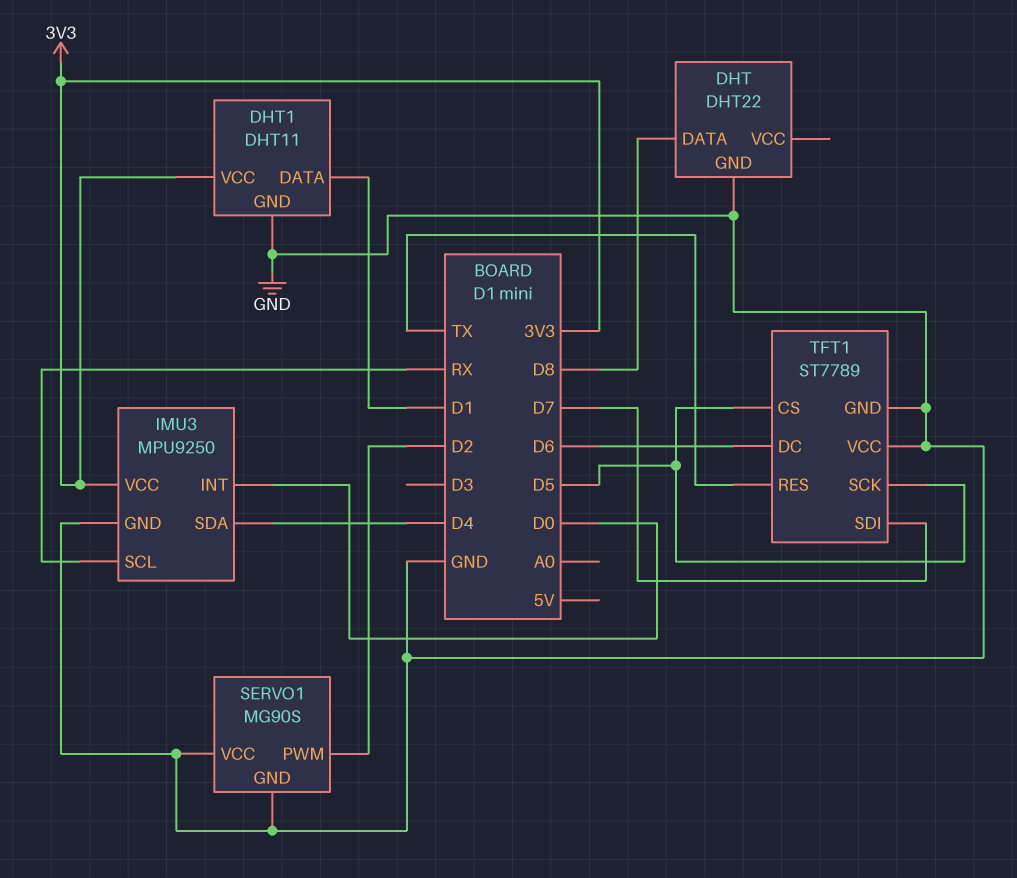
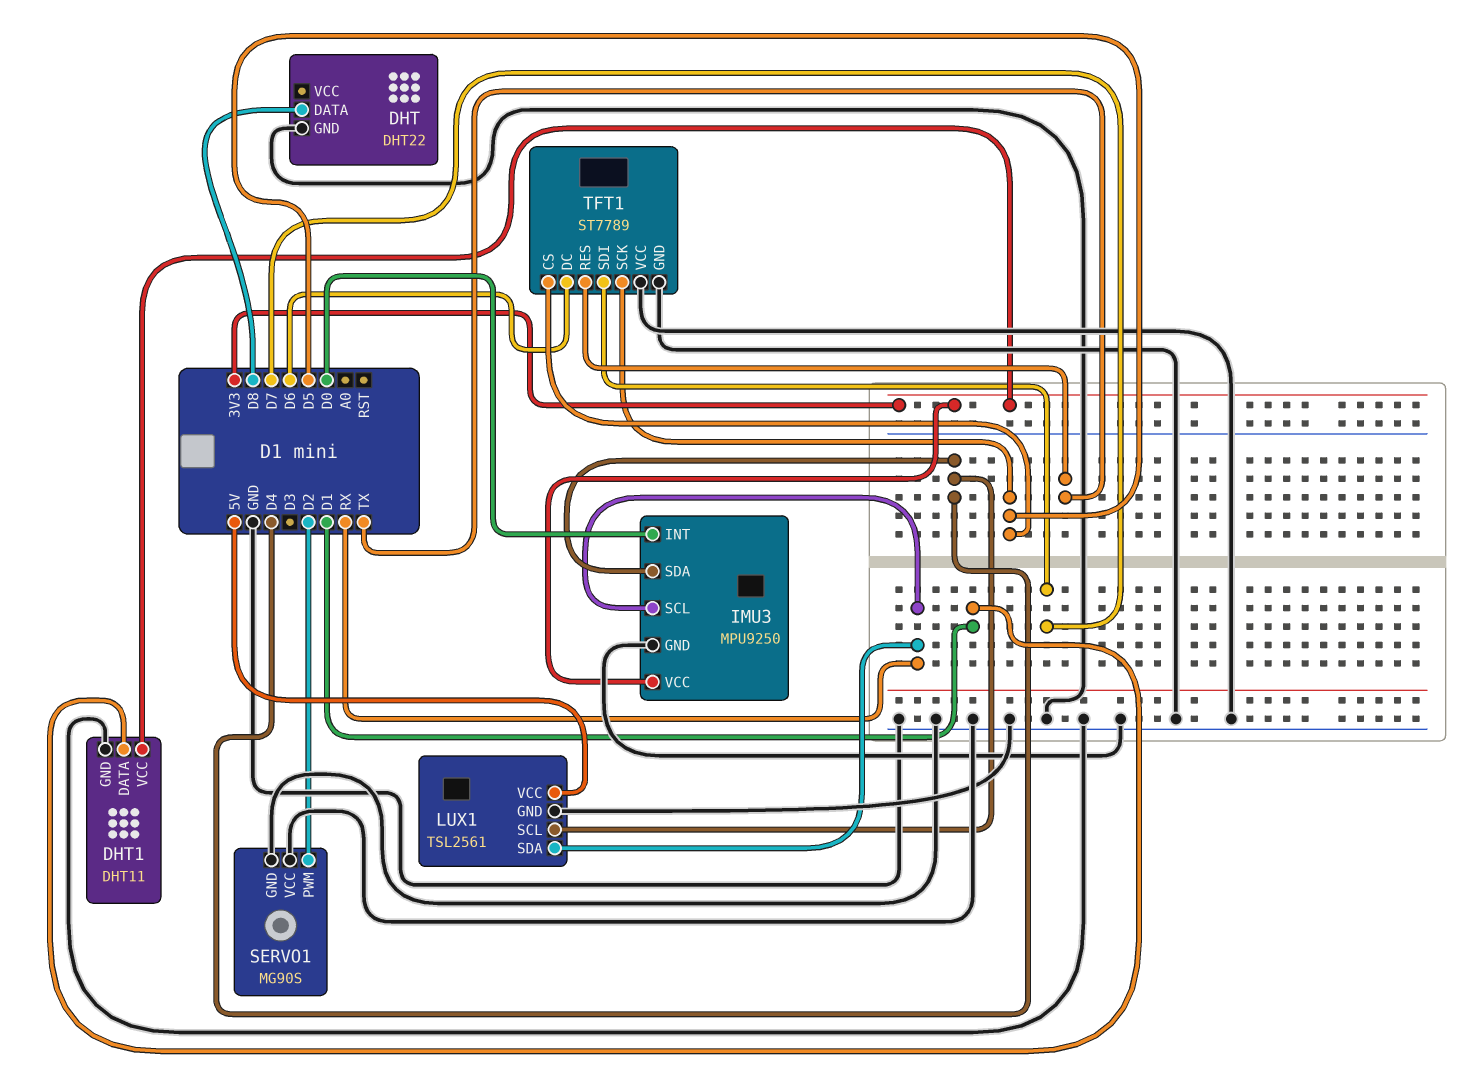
LUX1: none -> TSL2561
LUX1 pin GND: none -> GND
LUX1 pin SCL: none -> D4
LUX1 pin SDA: none -> RX
LUX1 pin VCC: none -> 5V

